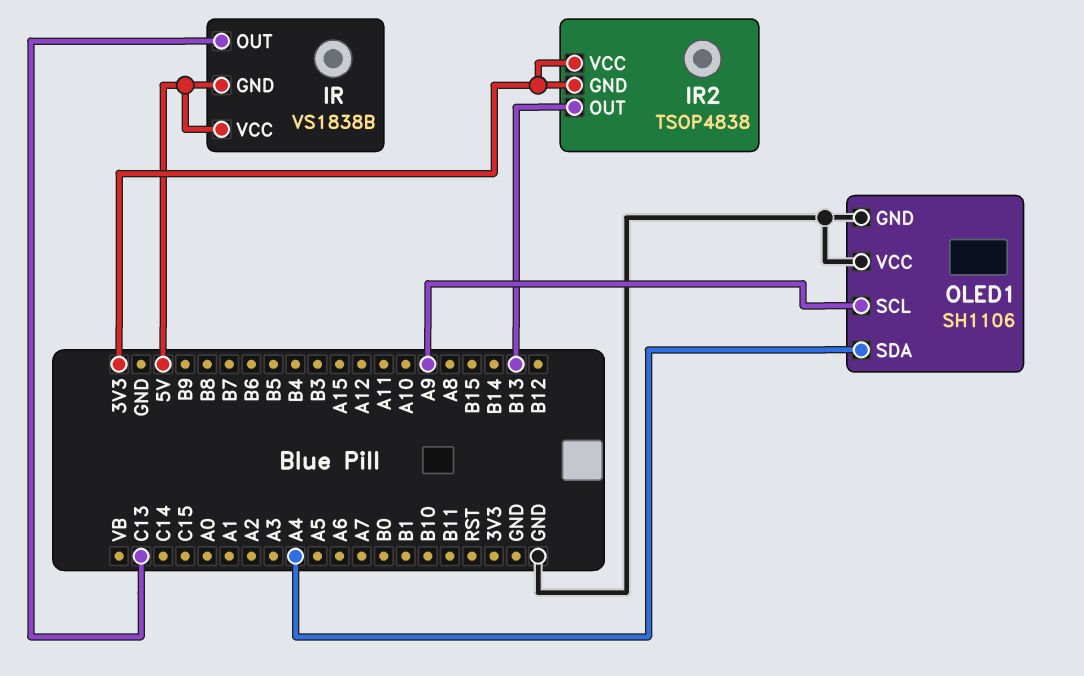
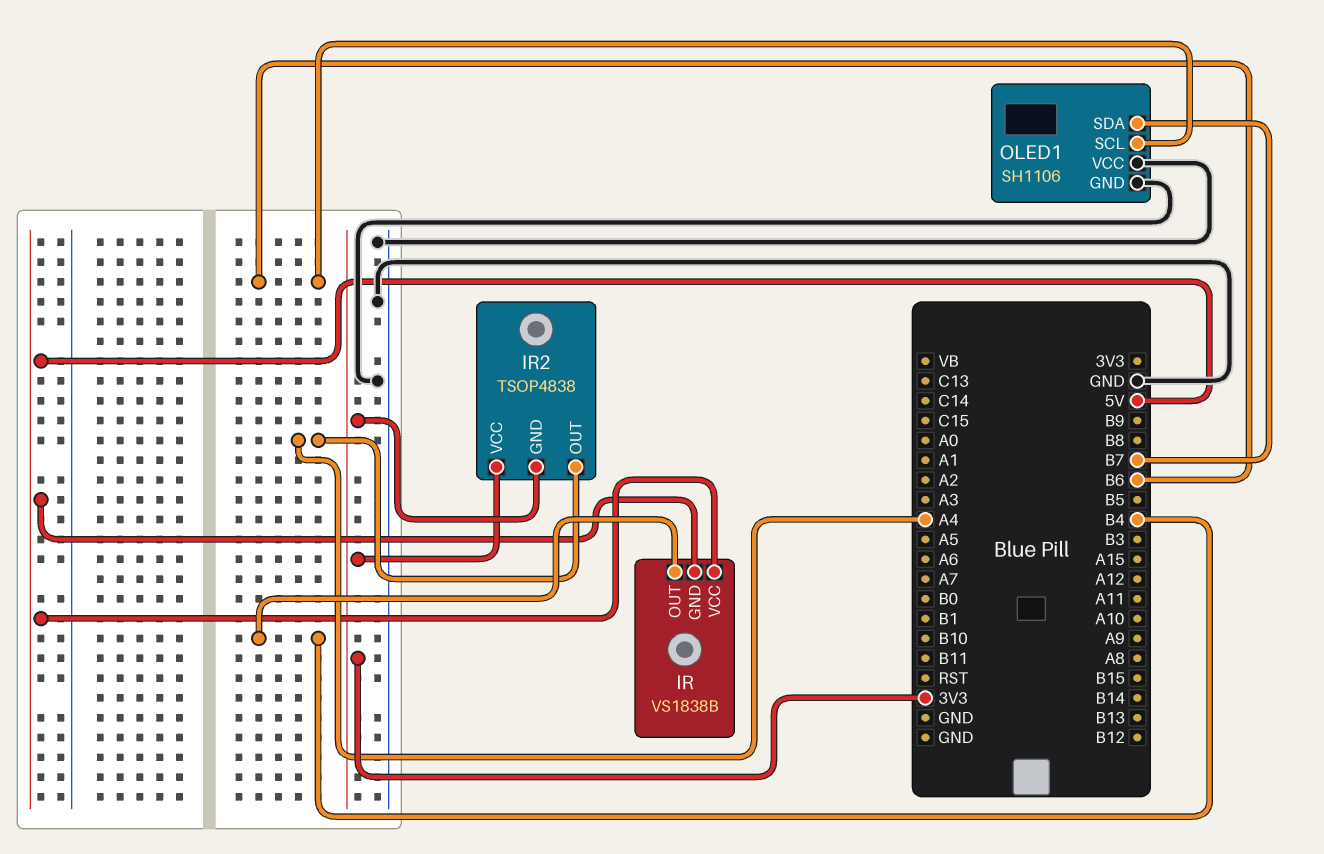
IR pin OUT: C13 -> B4
IR2 pin OUT: B13 -> A4
OLED1 pin SCL: A9 -> B6
OLED1 pin SDA: A4 -> B7

